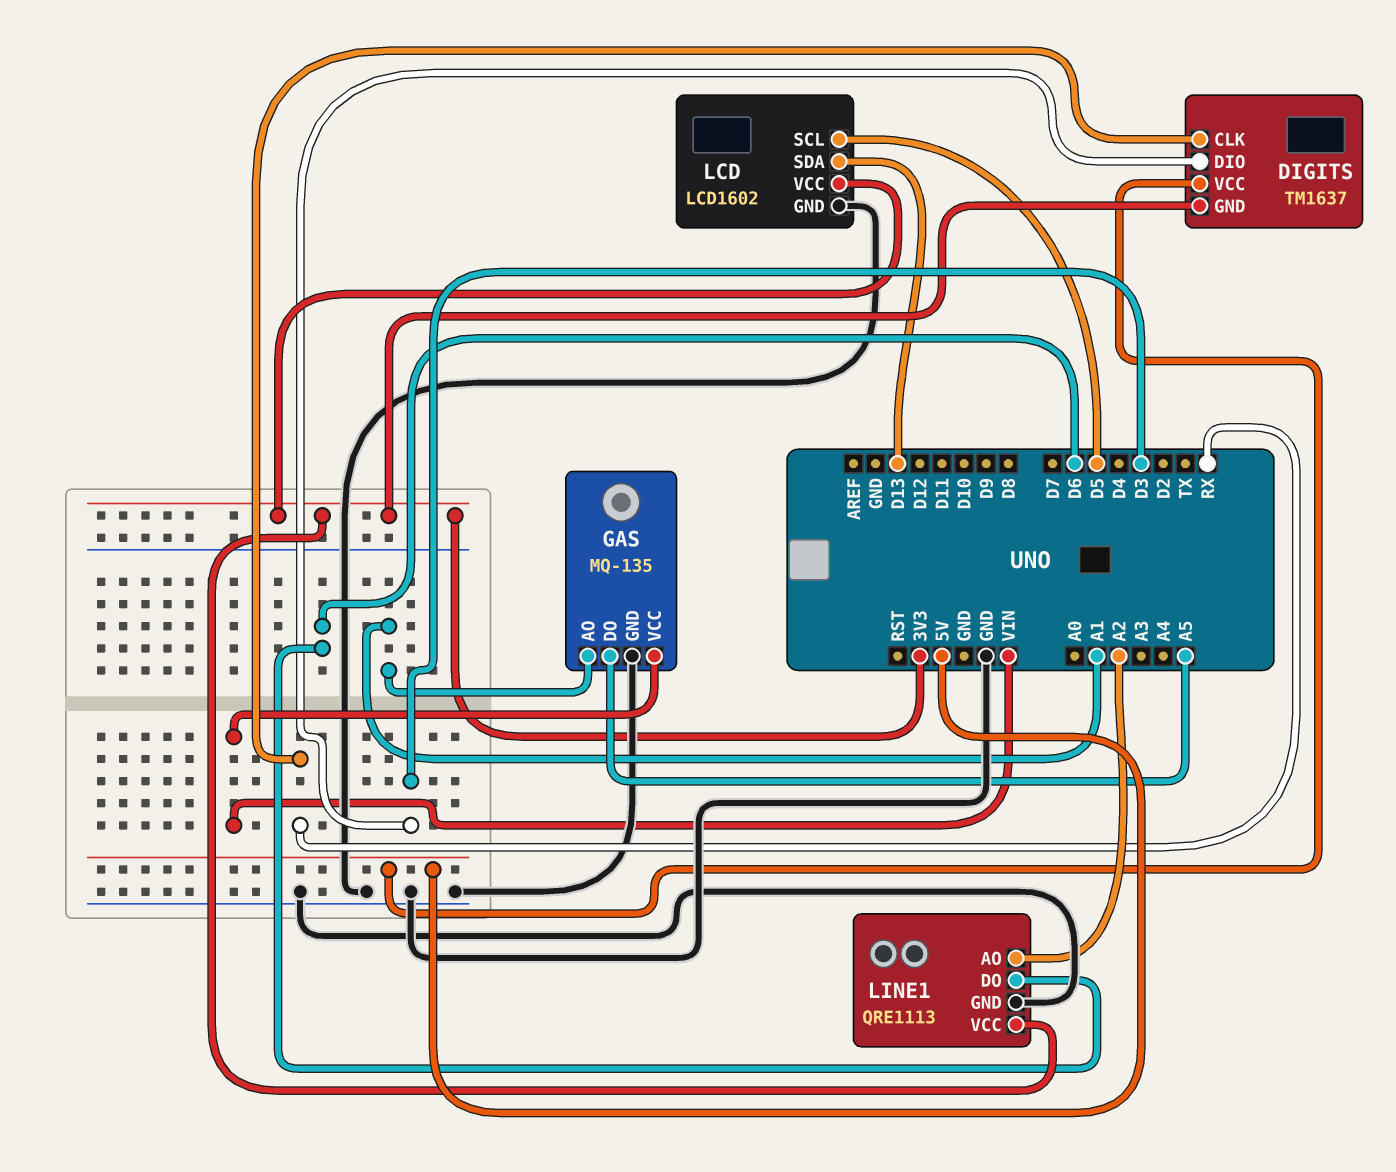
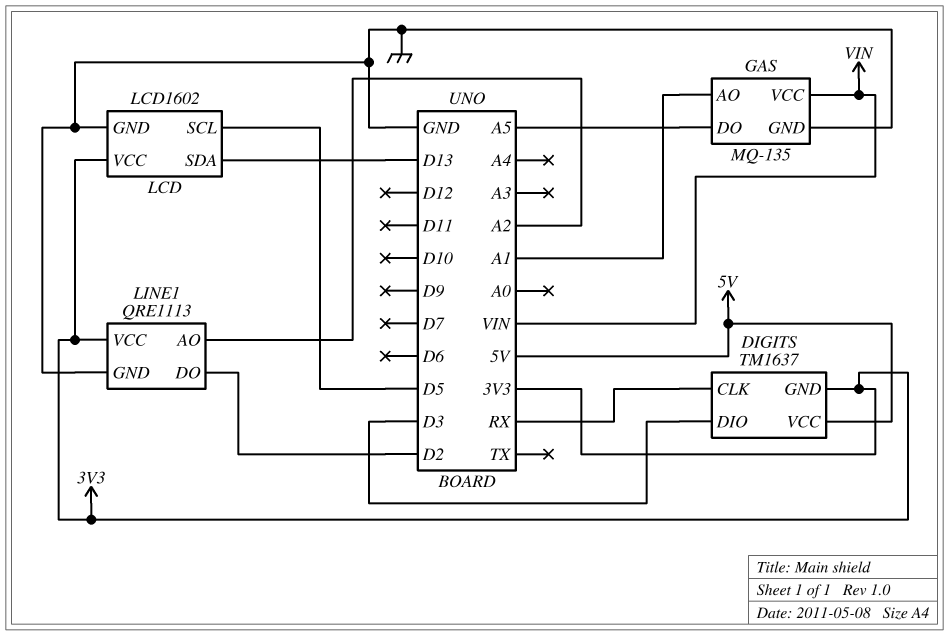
LINE1 pin DO: D6 -> D2

